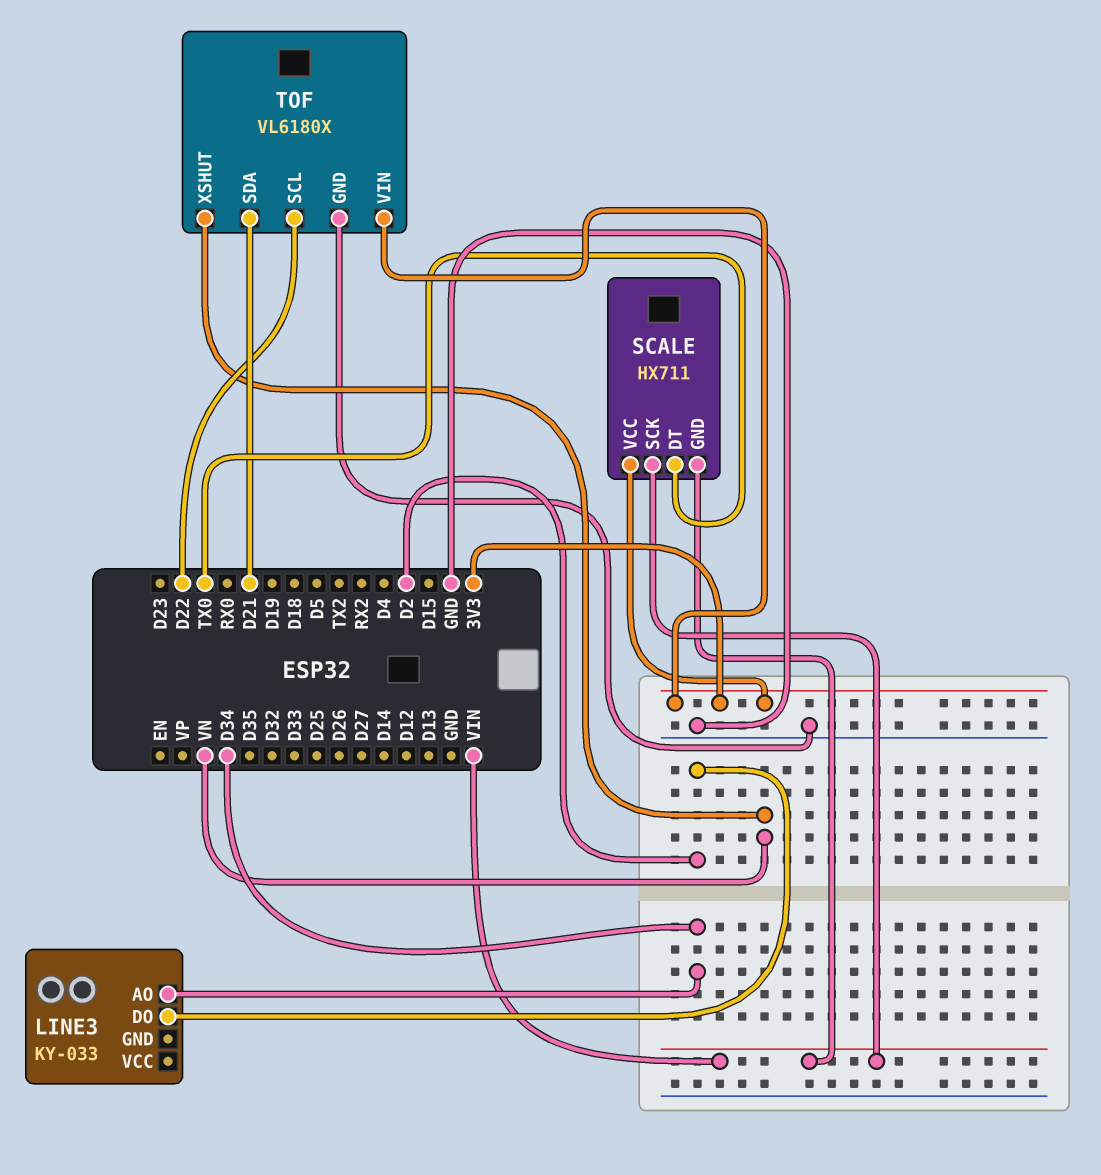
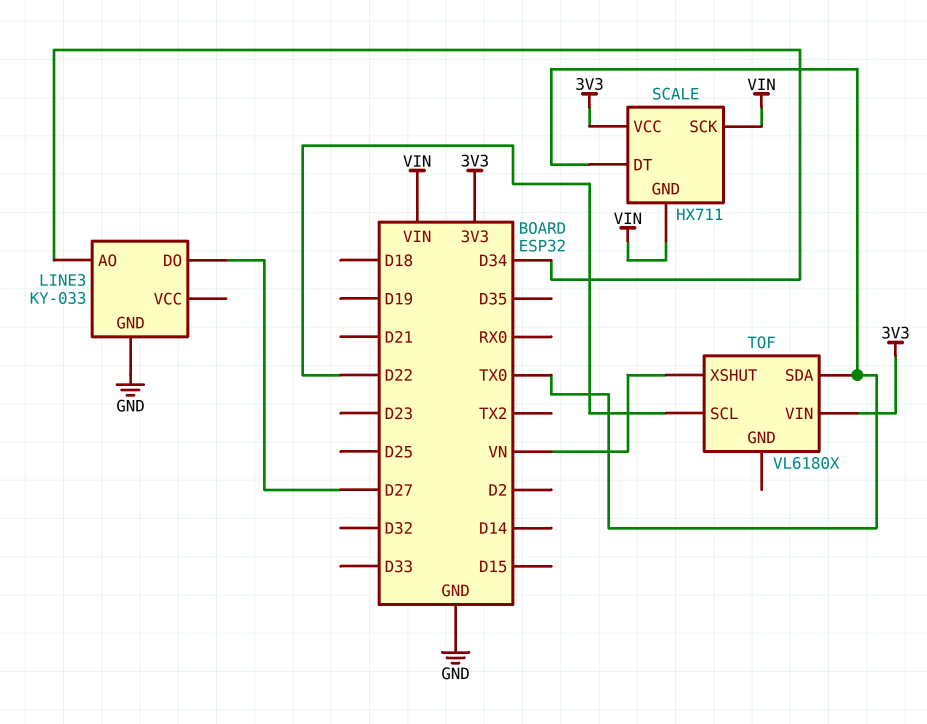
LINE3 pin DO: D2 -> D27
LINE3 pin GND: none -> GND
TOF pin GND: GND -> none
TOF pin SDA: D21 -> TX0

